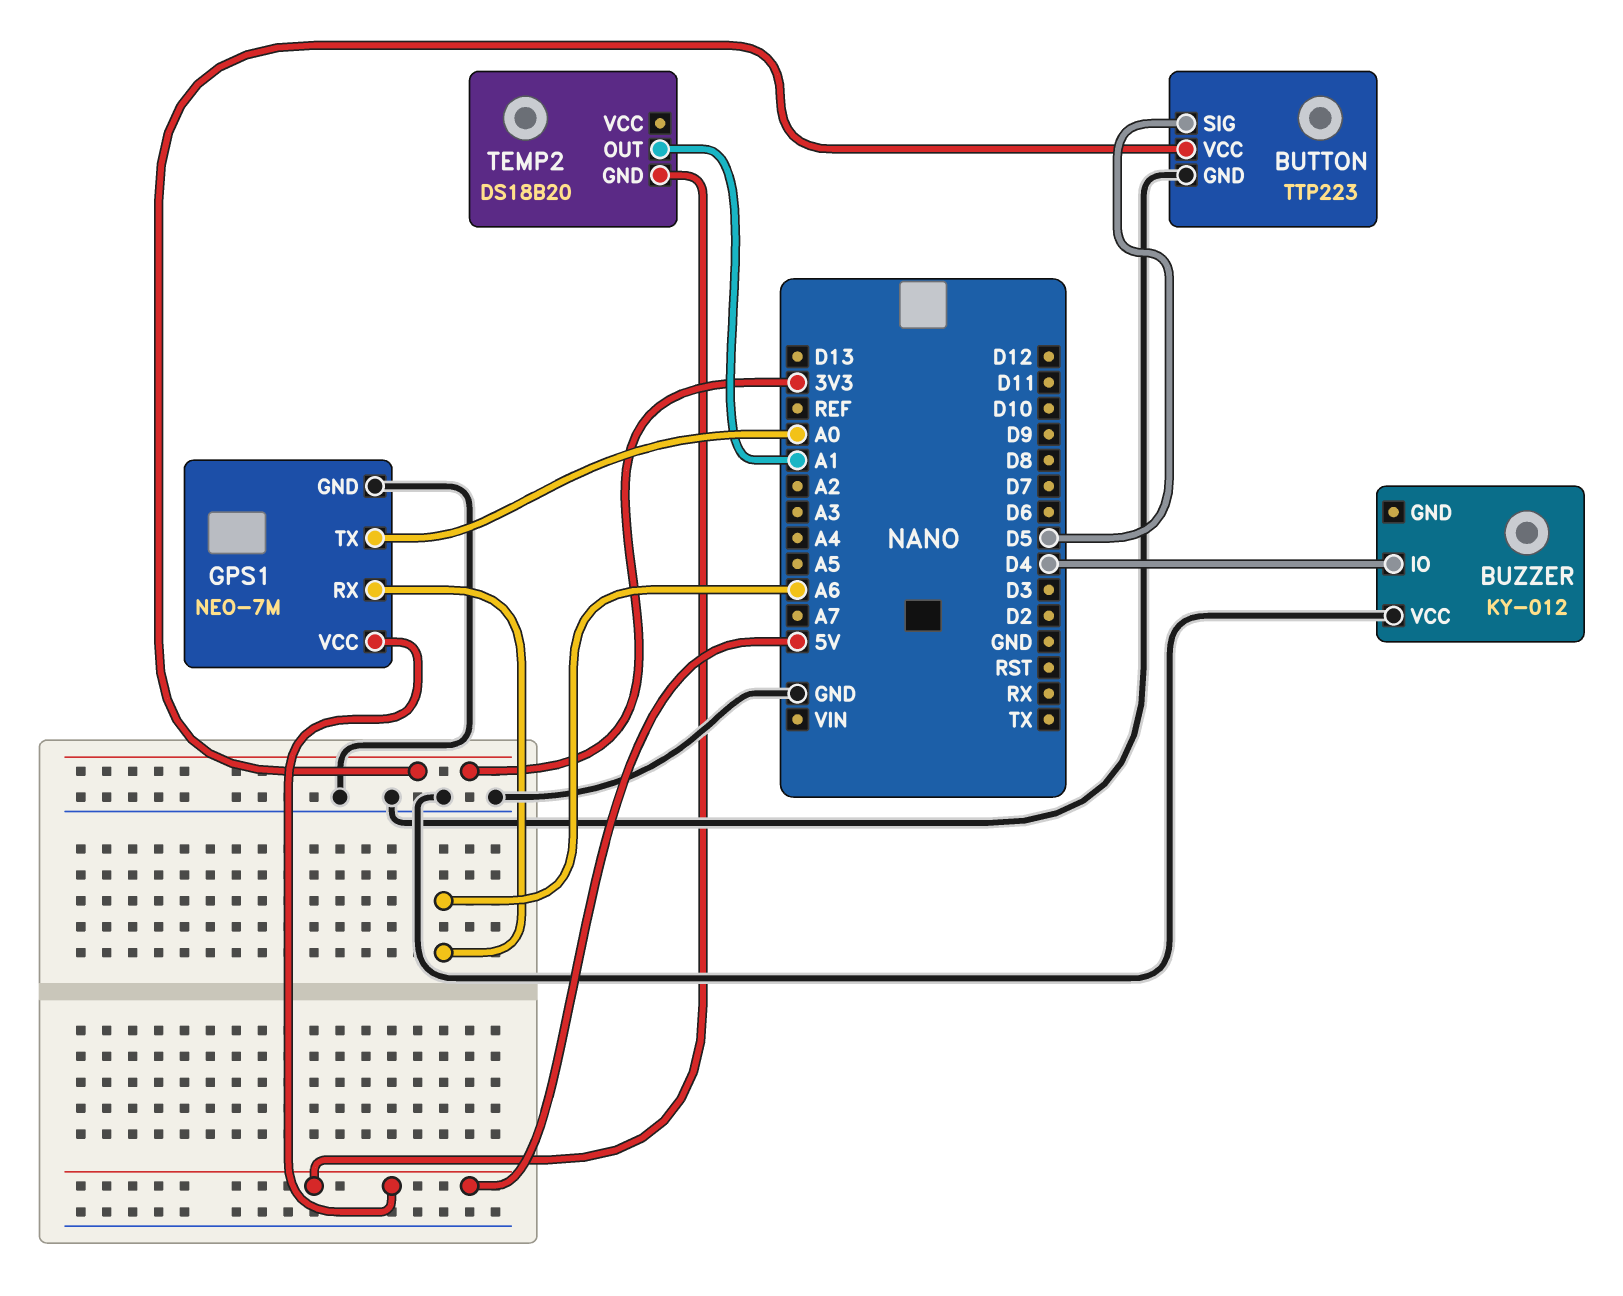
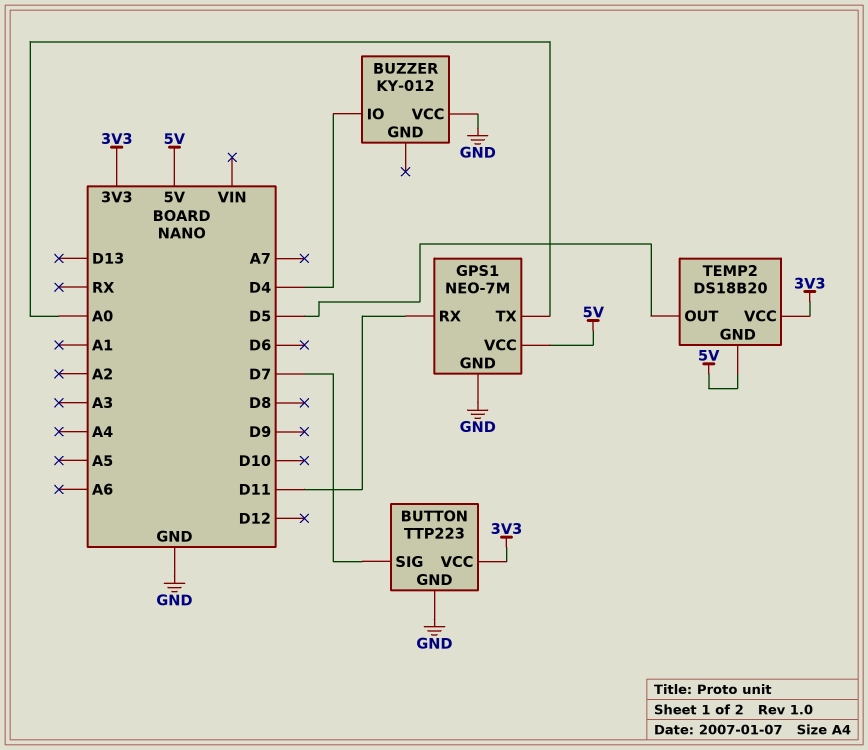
BUTTON pin SIG: D5 -> D7
GPS1 pin RX: A6 -> D11
TEMP2 pin OUT: A1 -> D5
TEMP2 pin VCC: none -> 3V3

